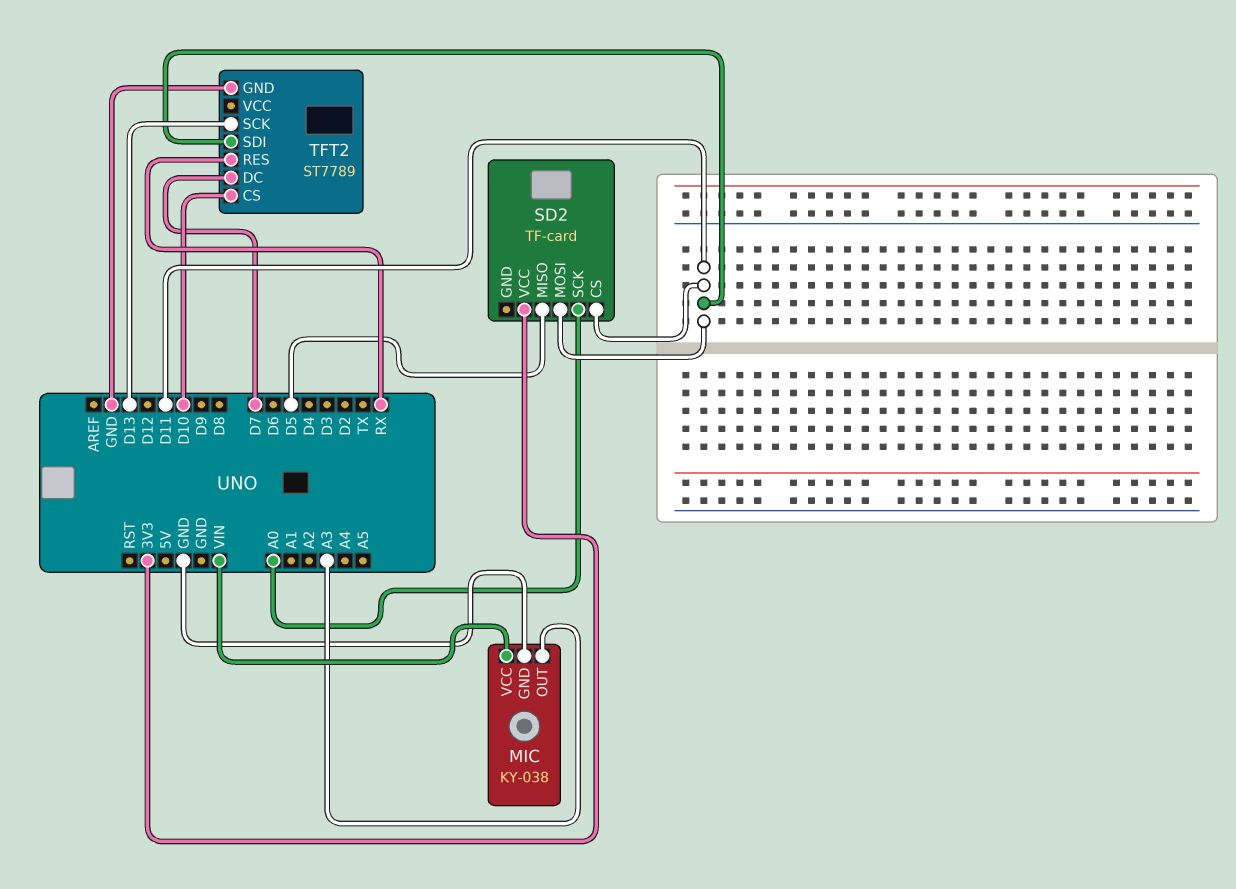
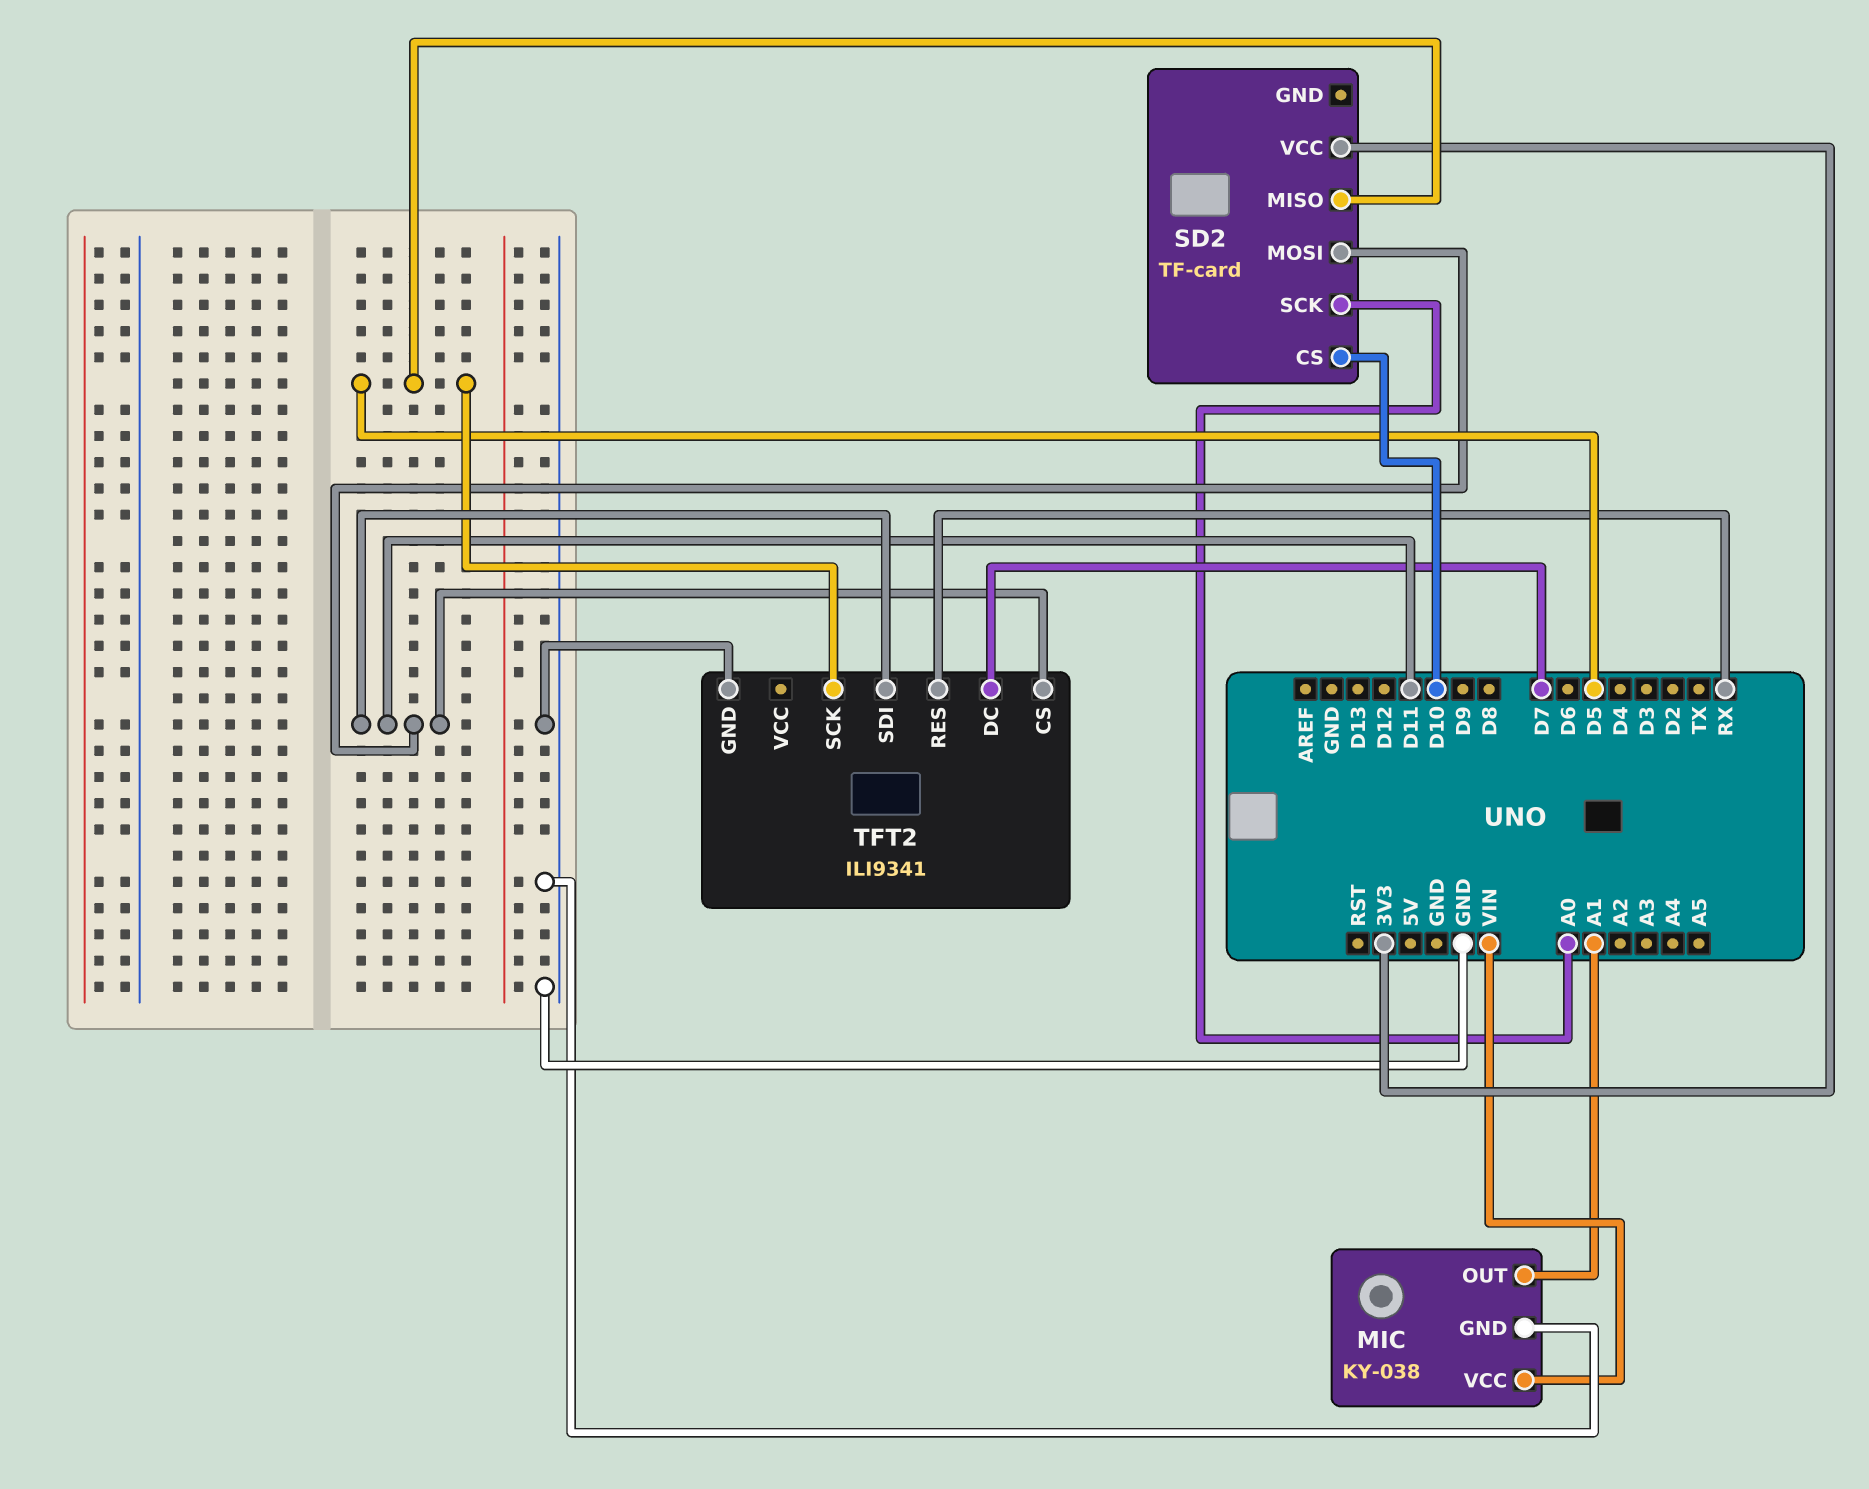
MIC pin OUT: A3 -> A1
SD2 pin CS: D11 -> D10
TFT2: ST7789 -> ILI9341
TFT2 pin CS: D10 -> D11
TFT2 pin SCK: D13 -> D5

